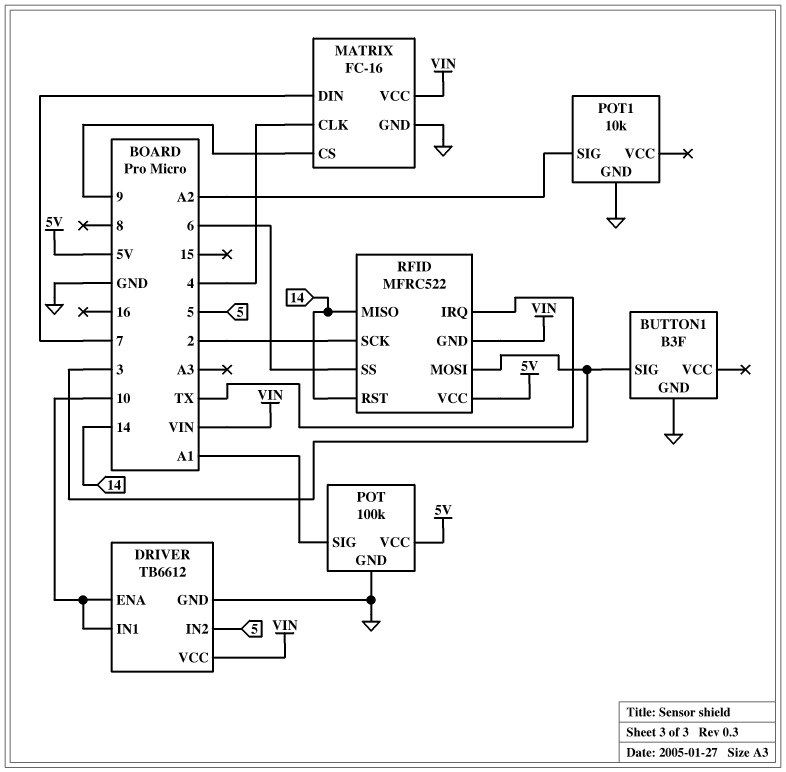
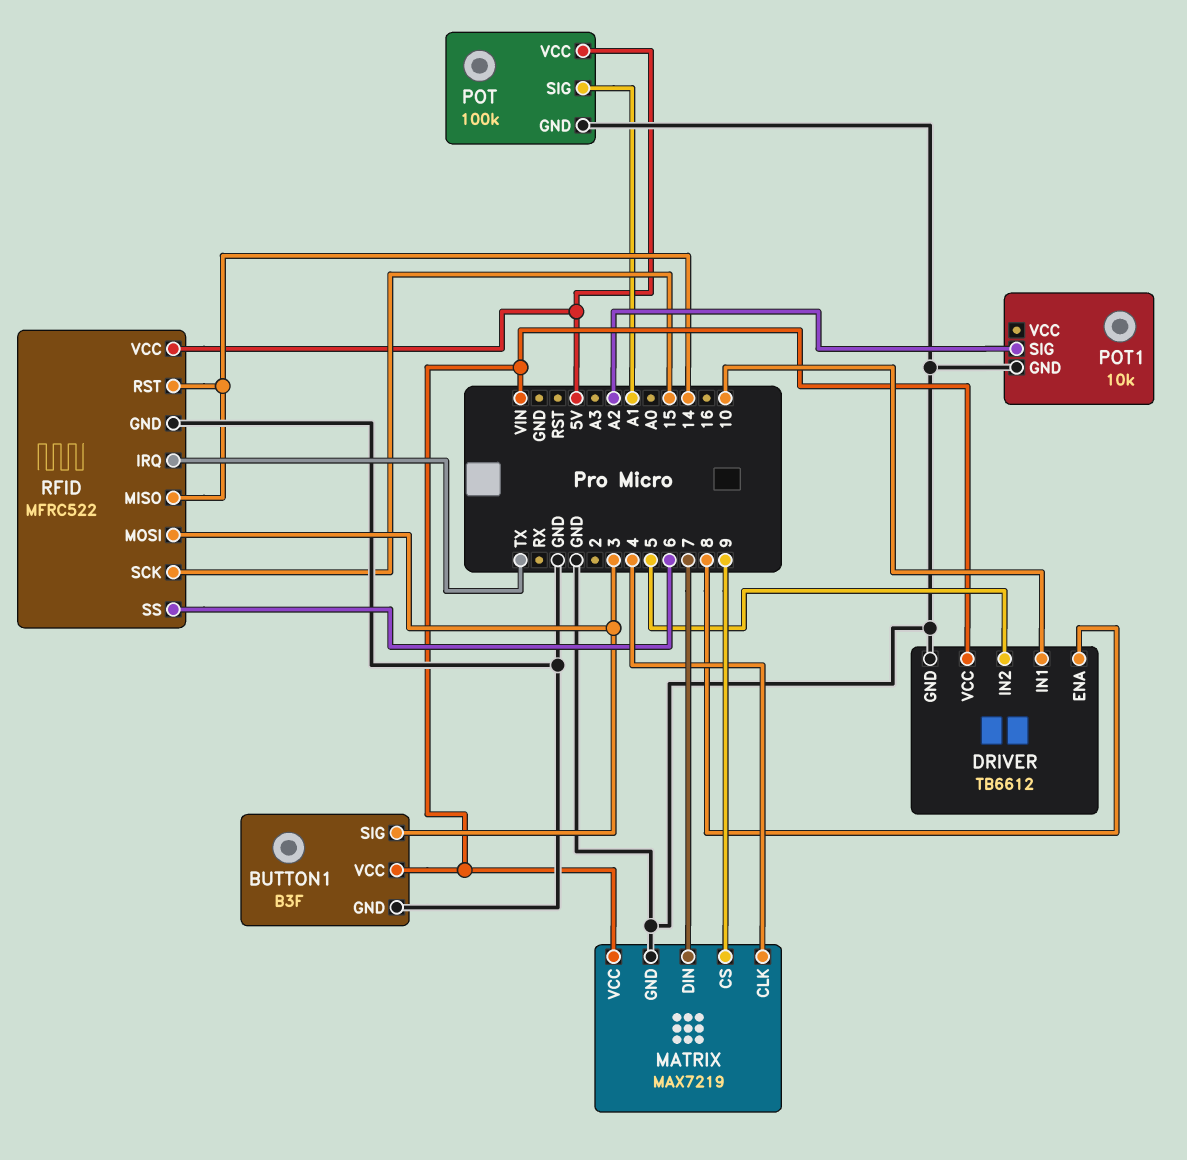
BUTTON1 pin VCC: none -> VIN
DRIVER pin ENA: 10 -> 8
MATRIX: FC-16 -> MAX7219
RFID pin GND: VIN -> GND
RFID pin SCK: 2 -> 15

